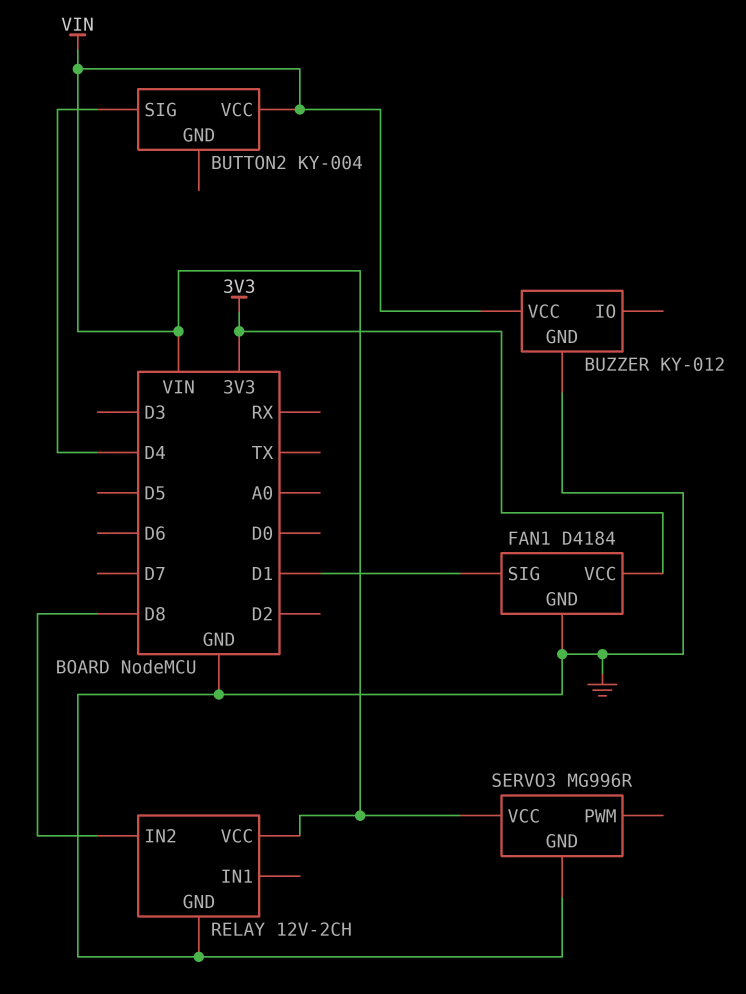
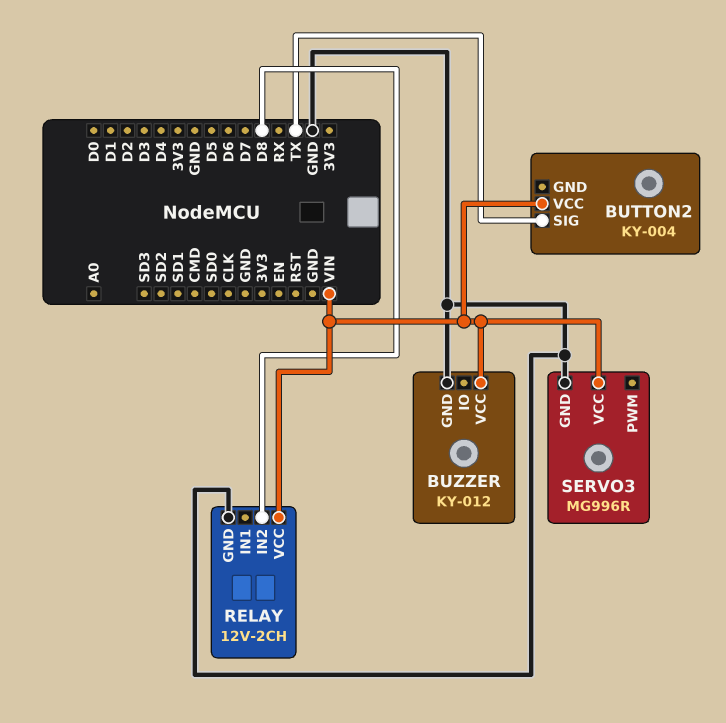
BUTTON2 pin SIG: D4 -> TX
FAN1: D4184 -> none
FAN1 pin GND: GND -> none
FAN1 pin SIG: D1 -> none
FAN1 pin VCC: 3V3 -> none

